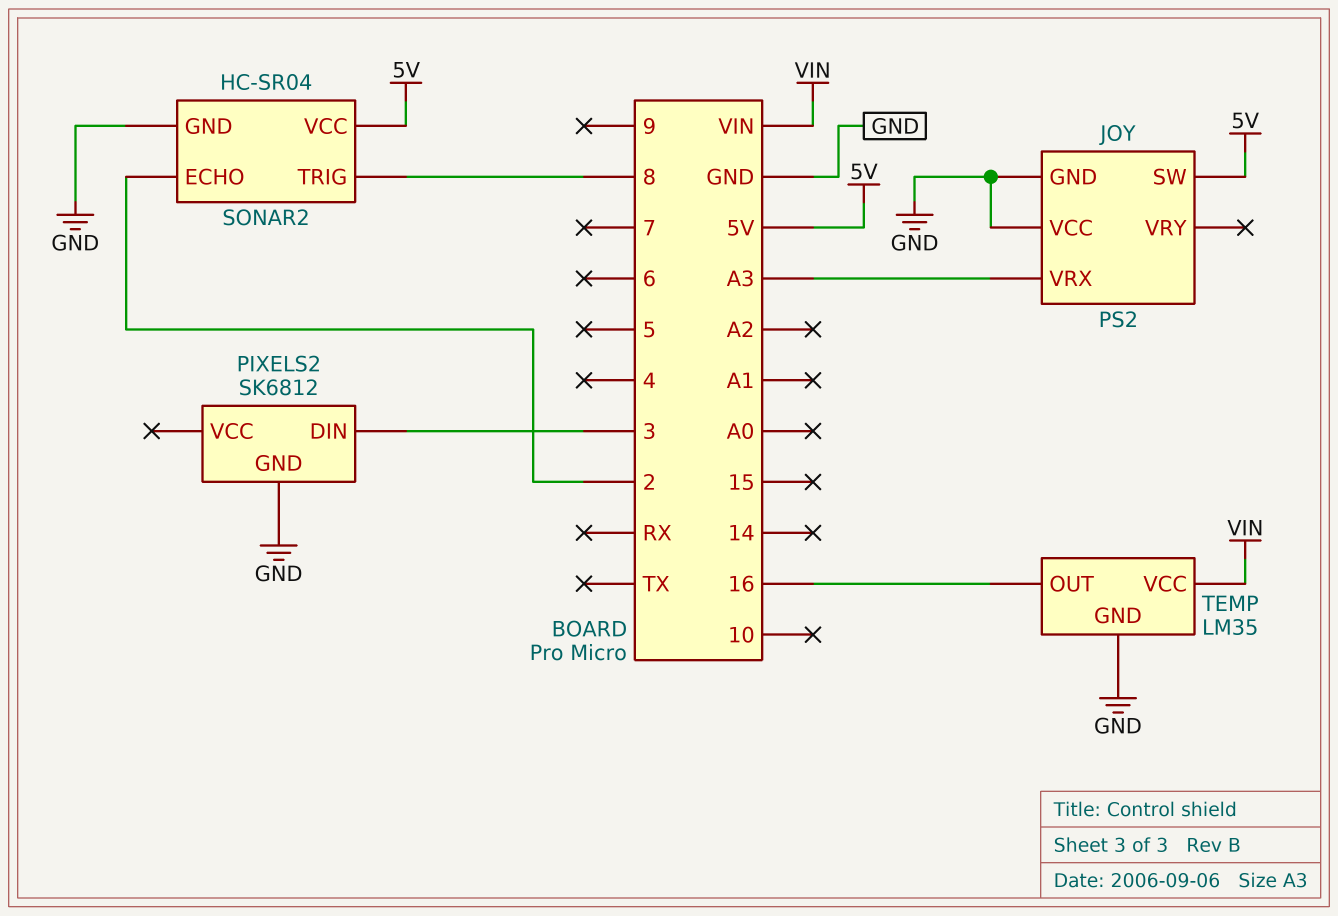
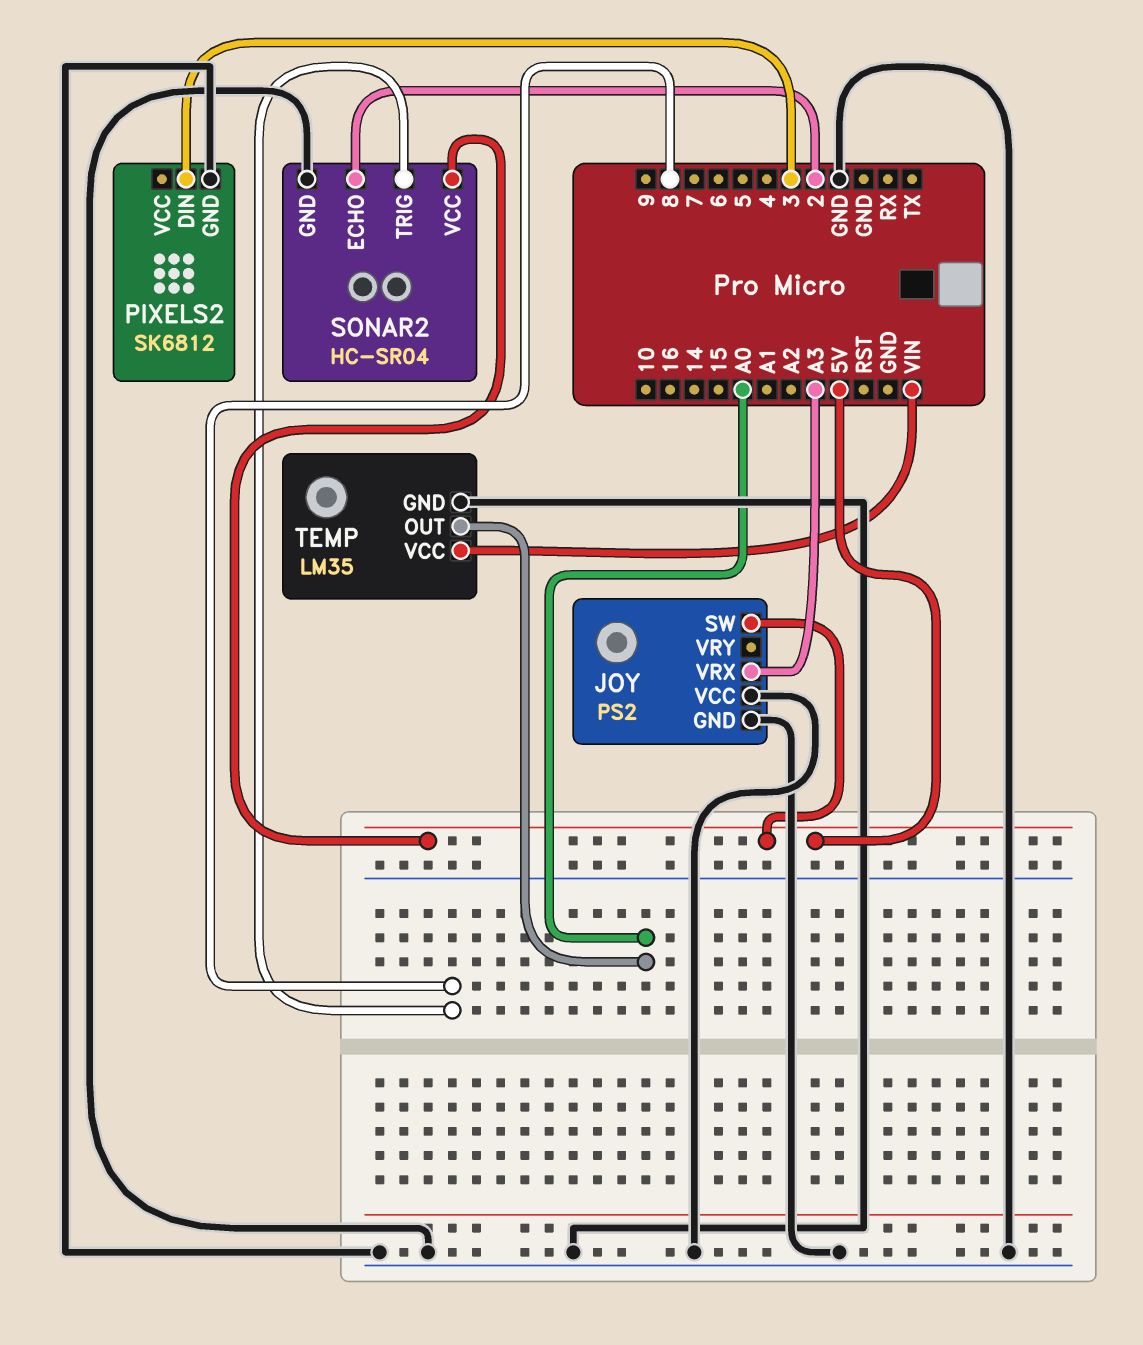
TEMP pin OUT: 16 -> A0

